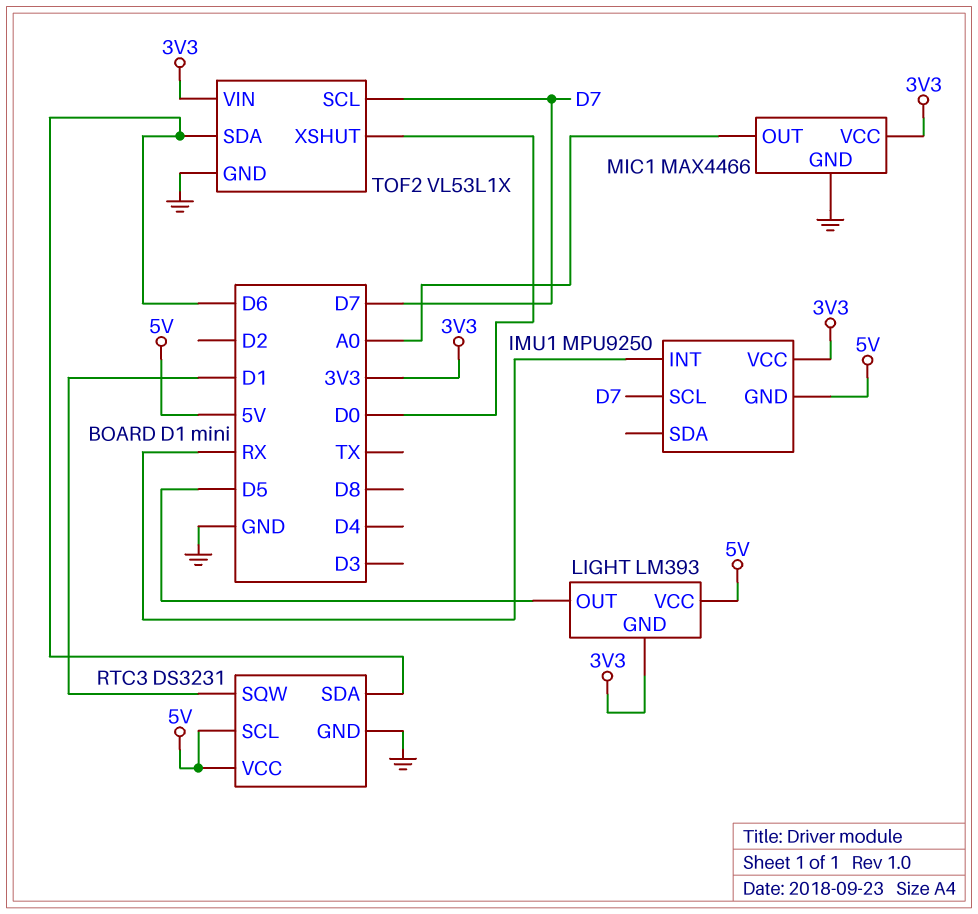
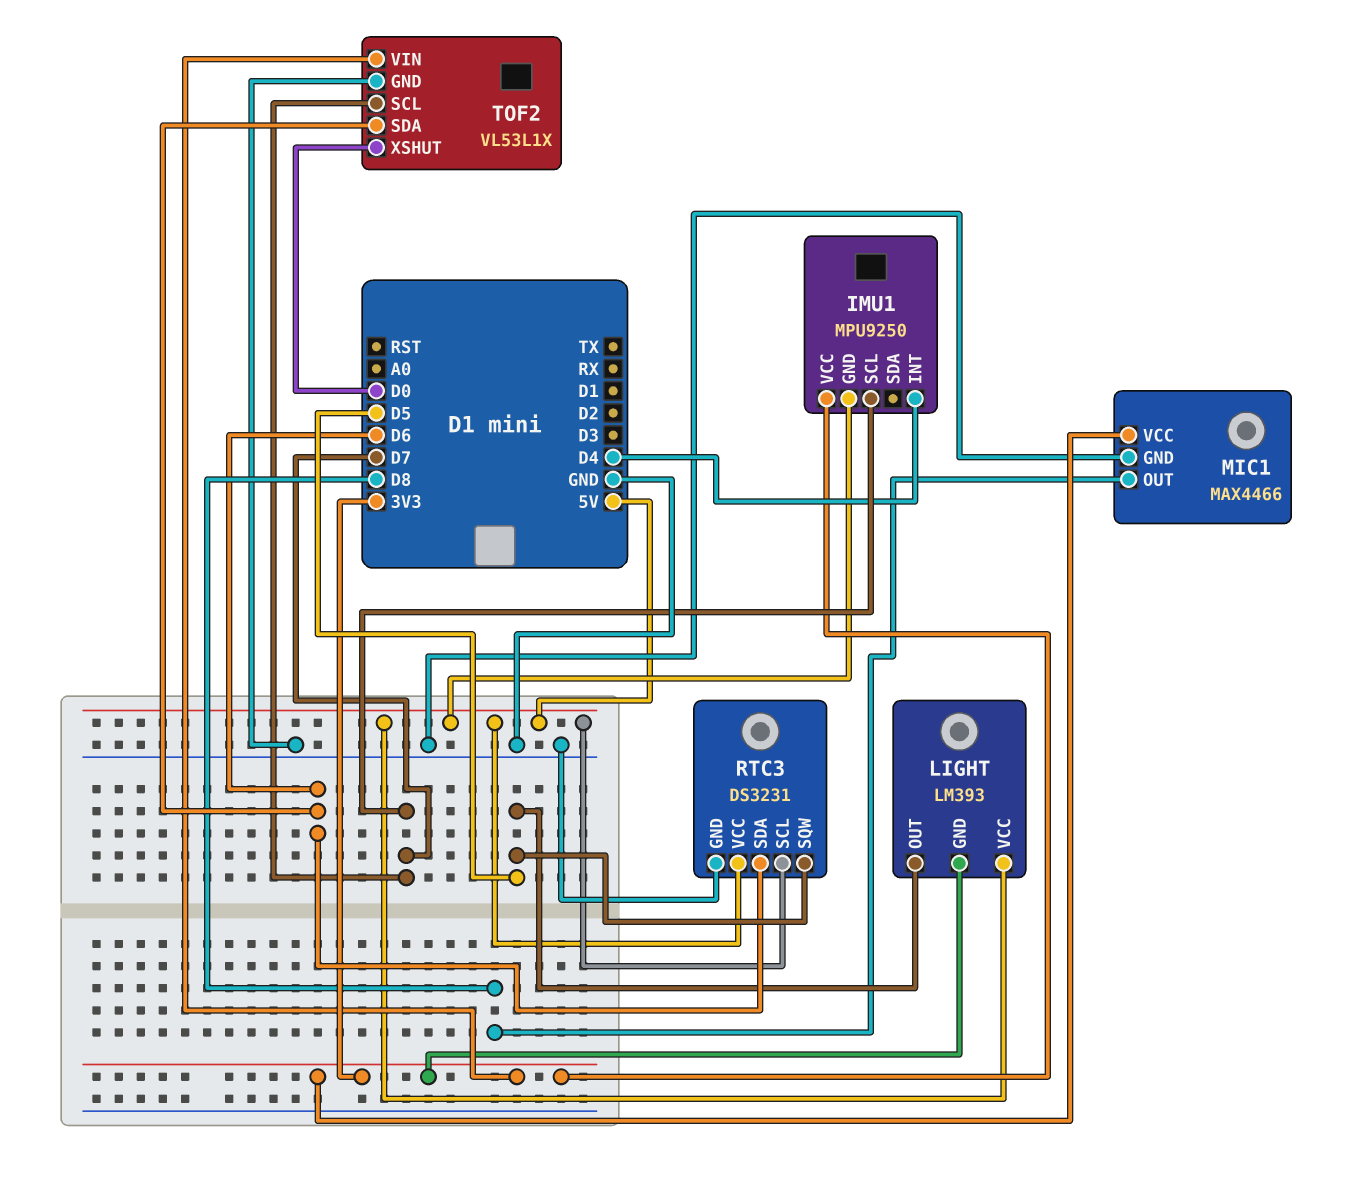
IMU1 pin INT: RX -> D4
MIC1 pin OUT: A0 -> D8
RTC3 pin SQW: D1 -> D5

